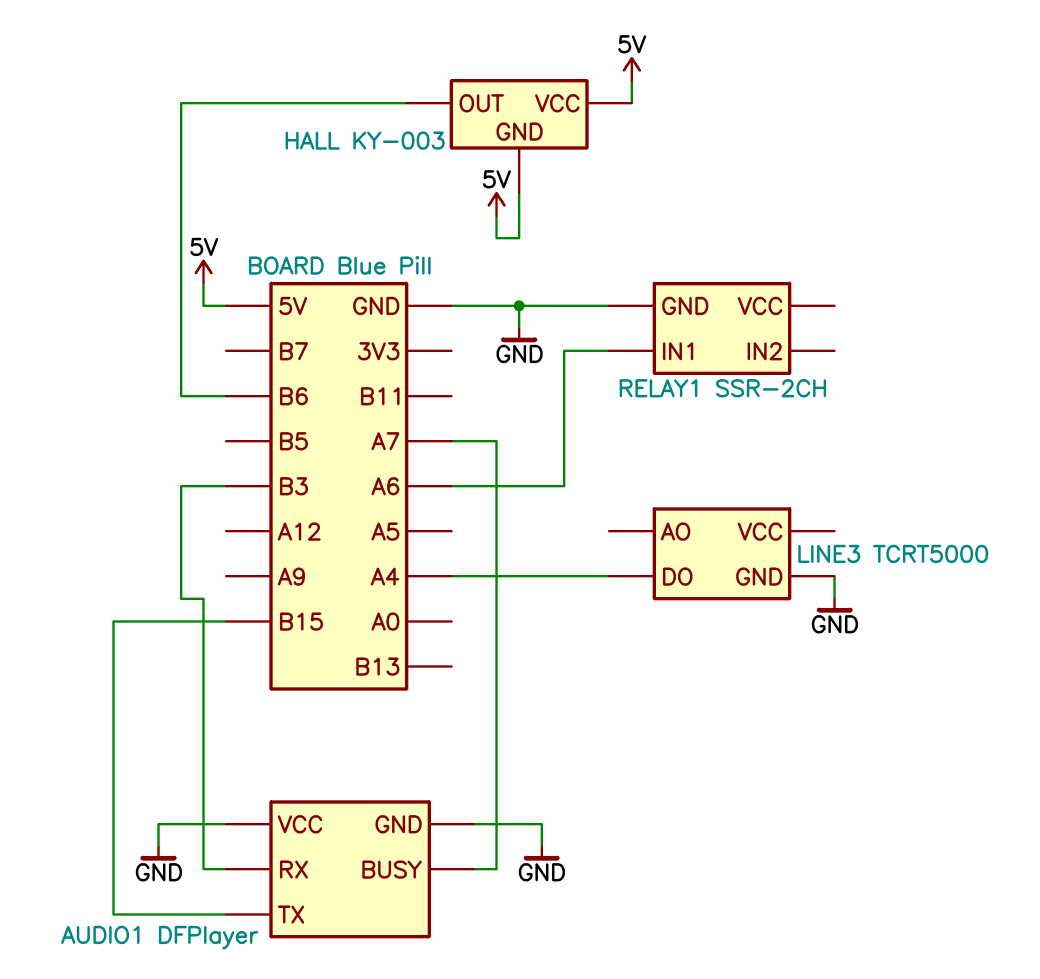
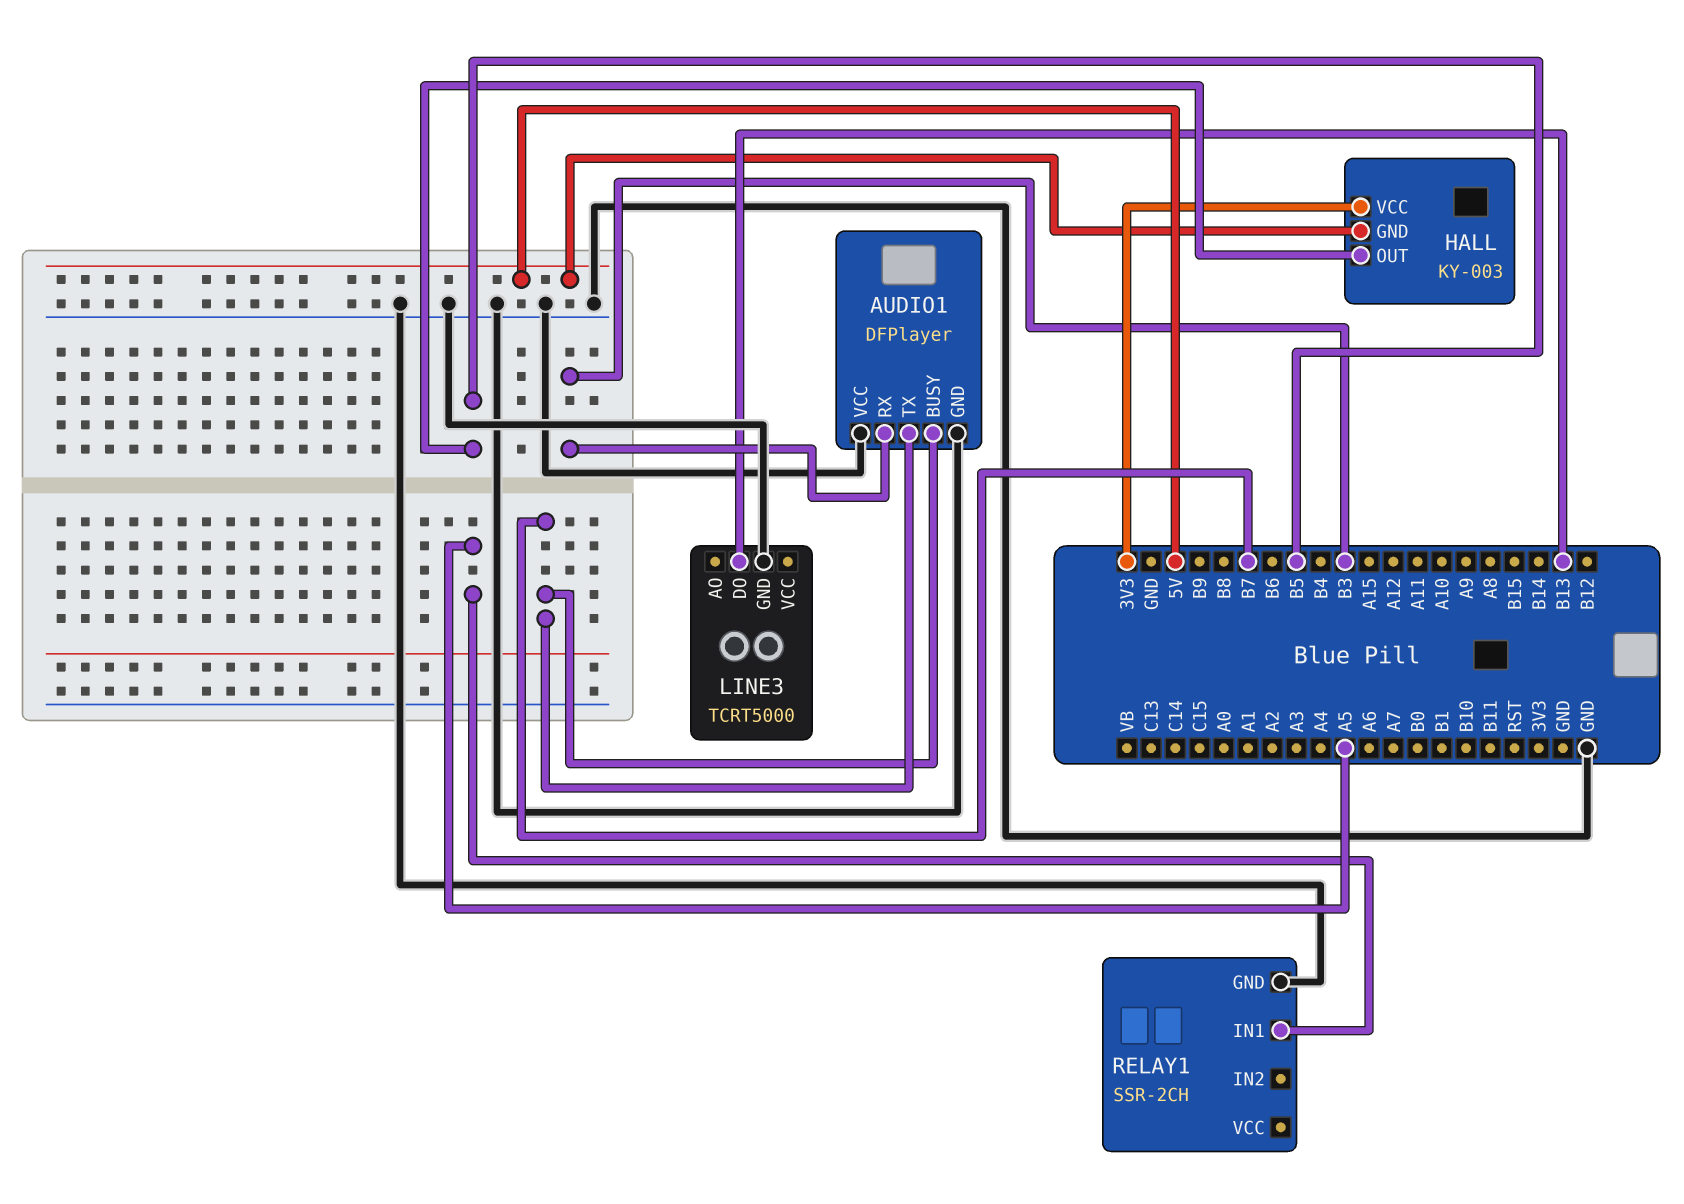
AUDIO1 pin BUSY: A7 -> B7
AUDIO1 pin TX: B15 -> B7
HALL pin OUT: B6 -> B5
HALL pin VCC: 5V -> 3V3
LINE3 pin DO: A4 -> B13
RELAY1 pin IN1: A6 -> A5

